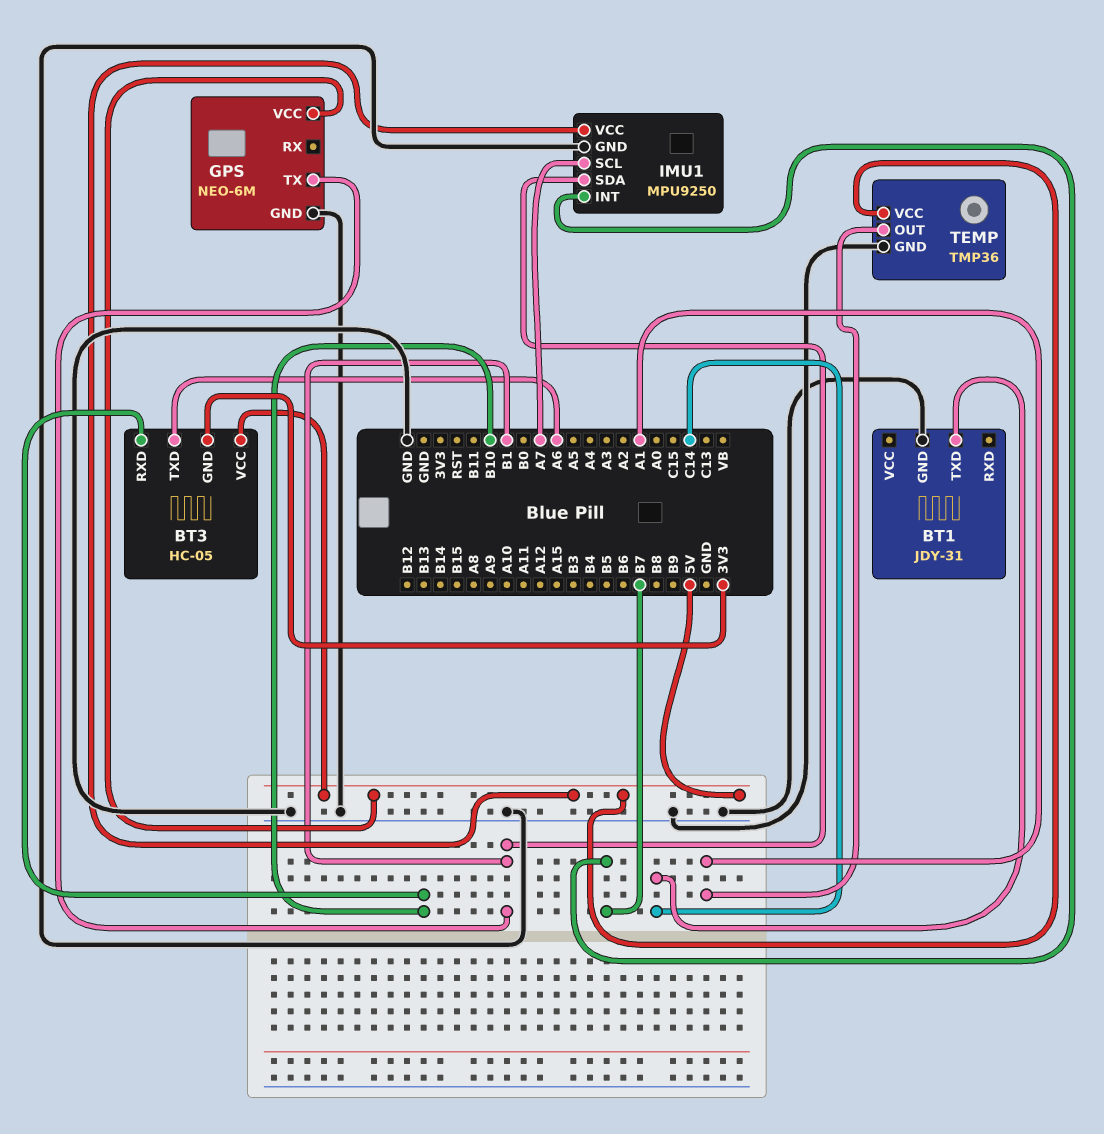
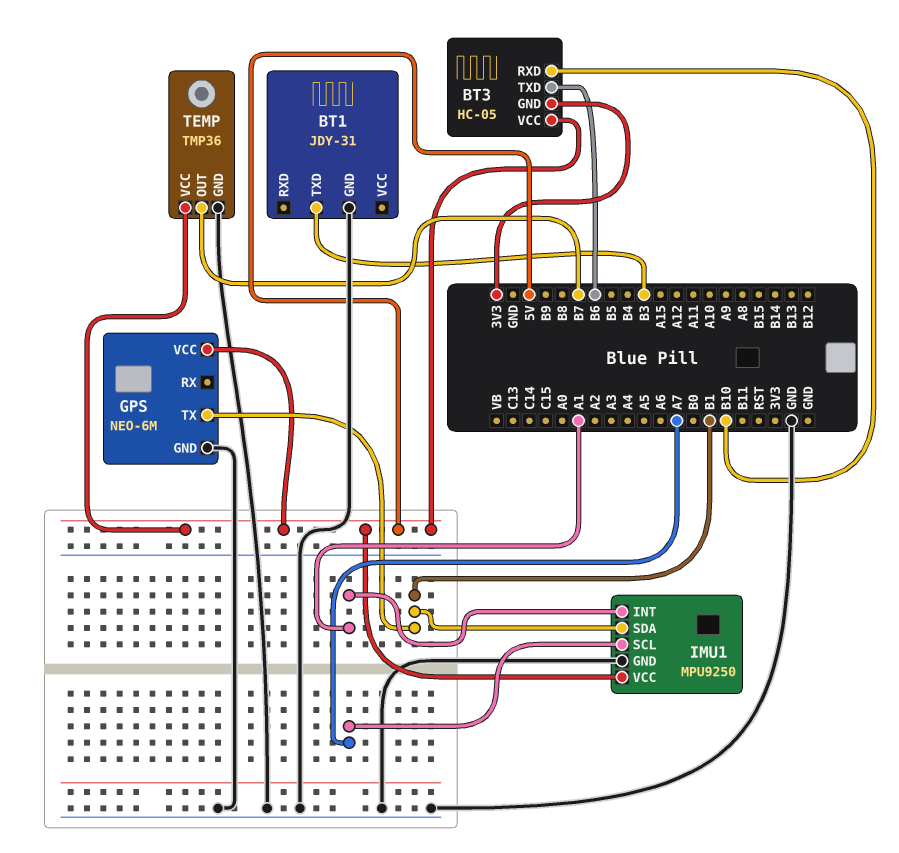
BT1 pin TXD: C14 -> B3
BT3 pin TXD: A6 -> B6
IMU1 pin INT: B7 -> A1
TEMP pin OUT: A1 -> B7

